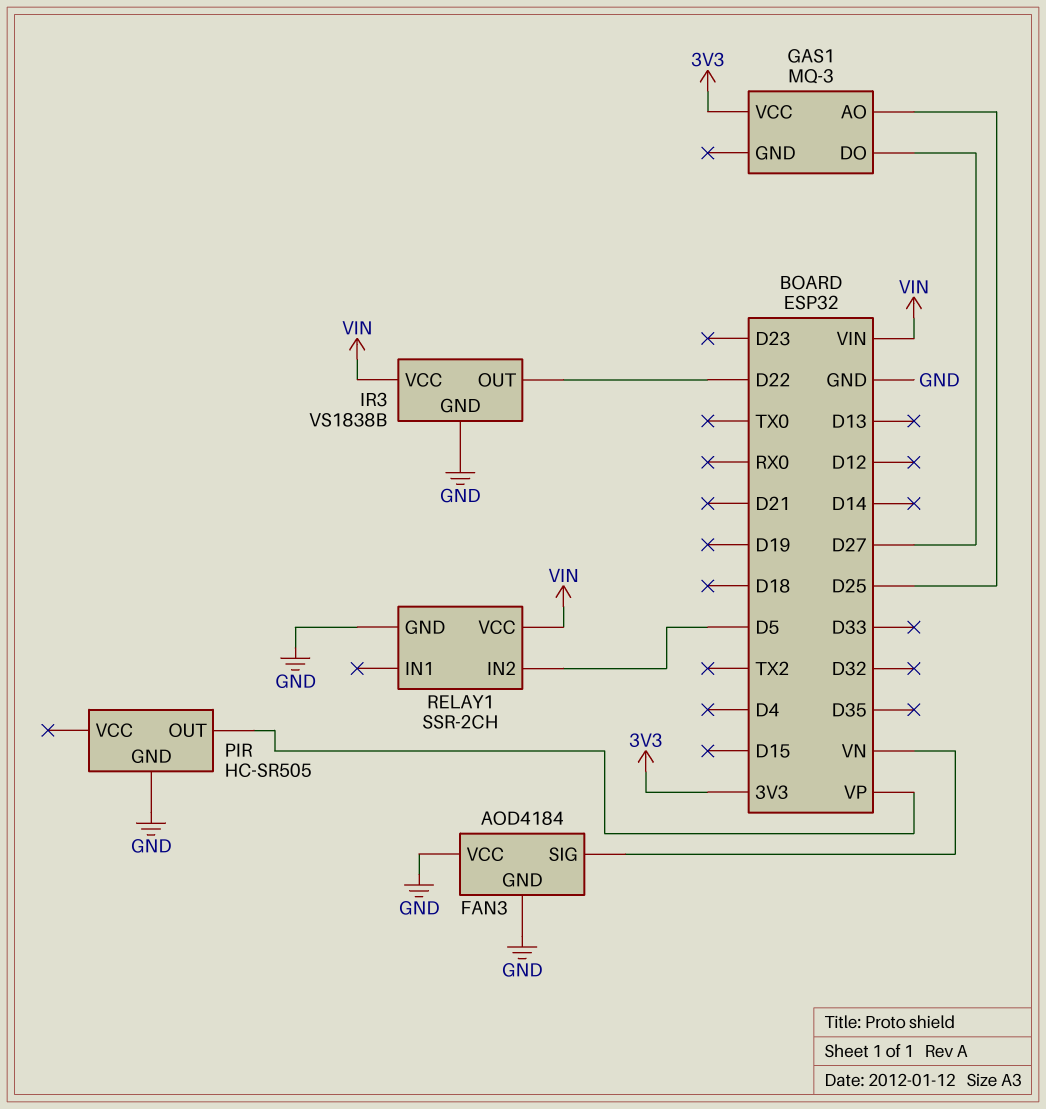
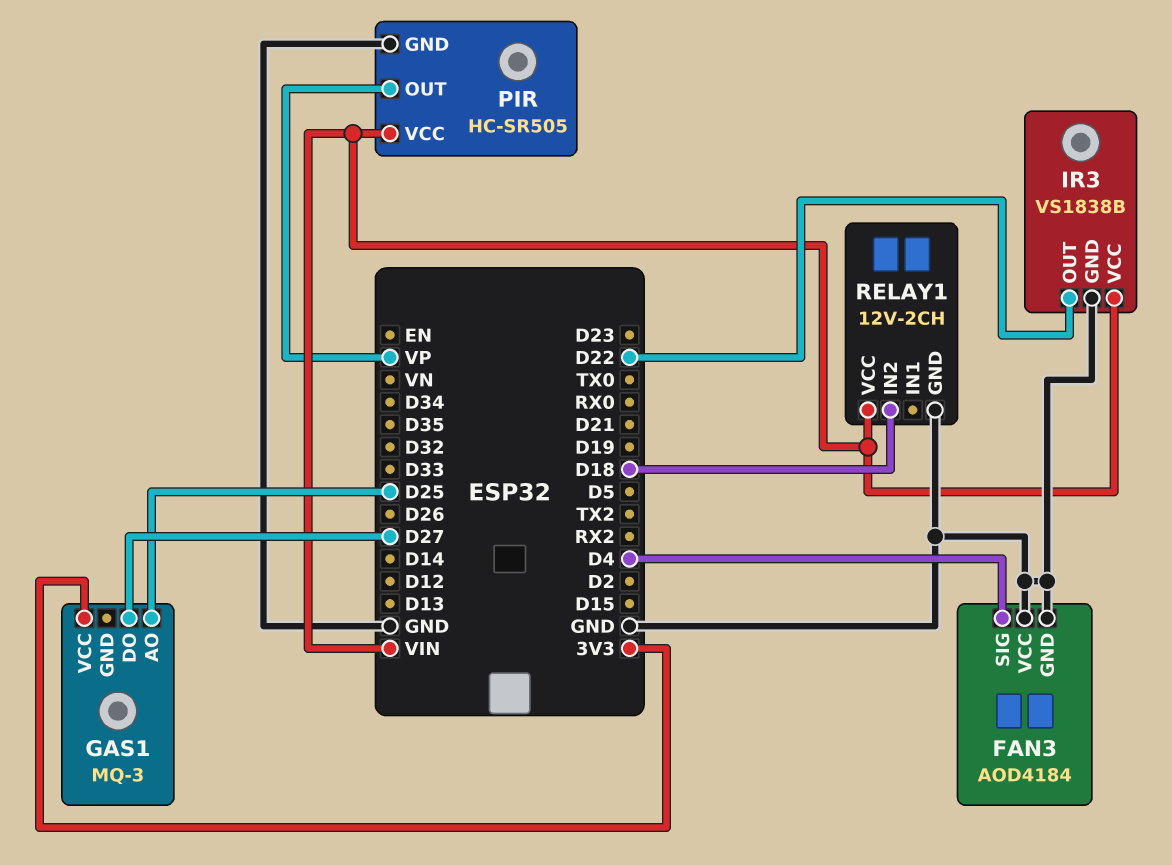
FAN3 pin SIG: VN -> D4
PIR pin VCC: none -> VIN
RELAY1: SSR-2CH -> 12V-2CH
RELAY1 pin IN2: D5 -> D18

